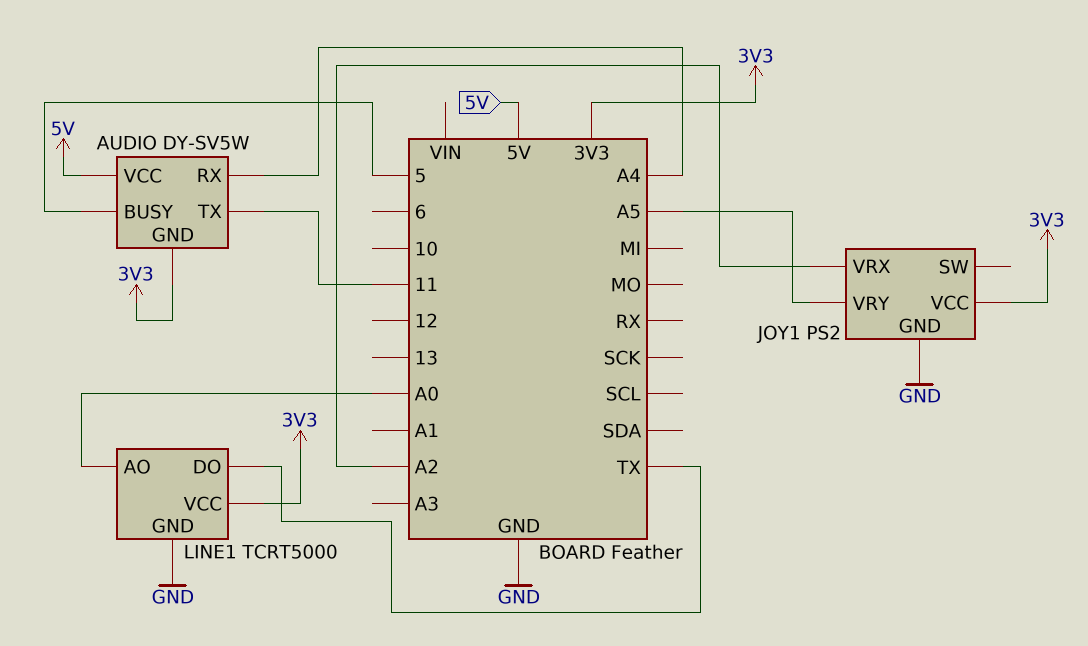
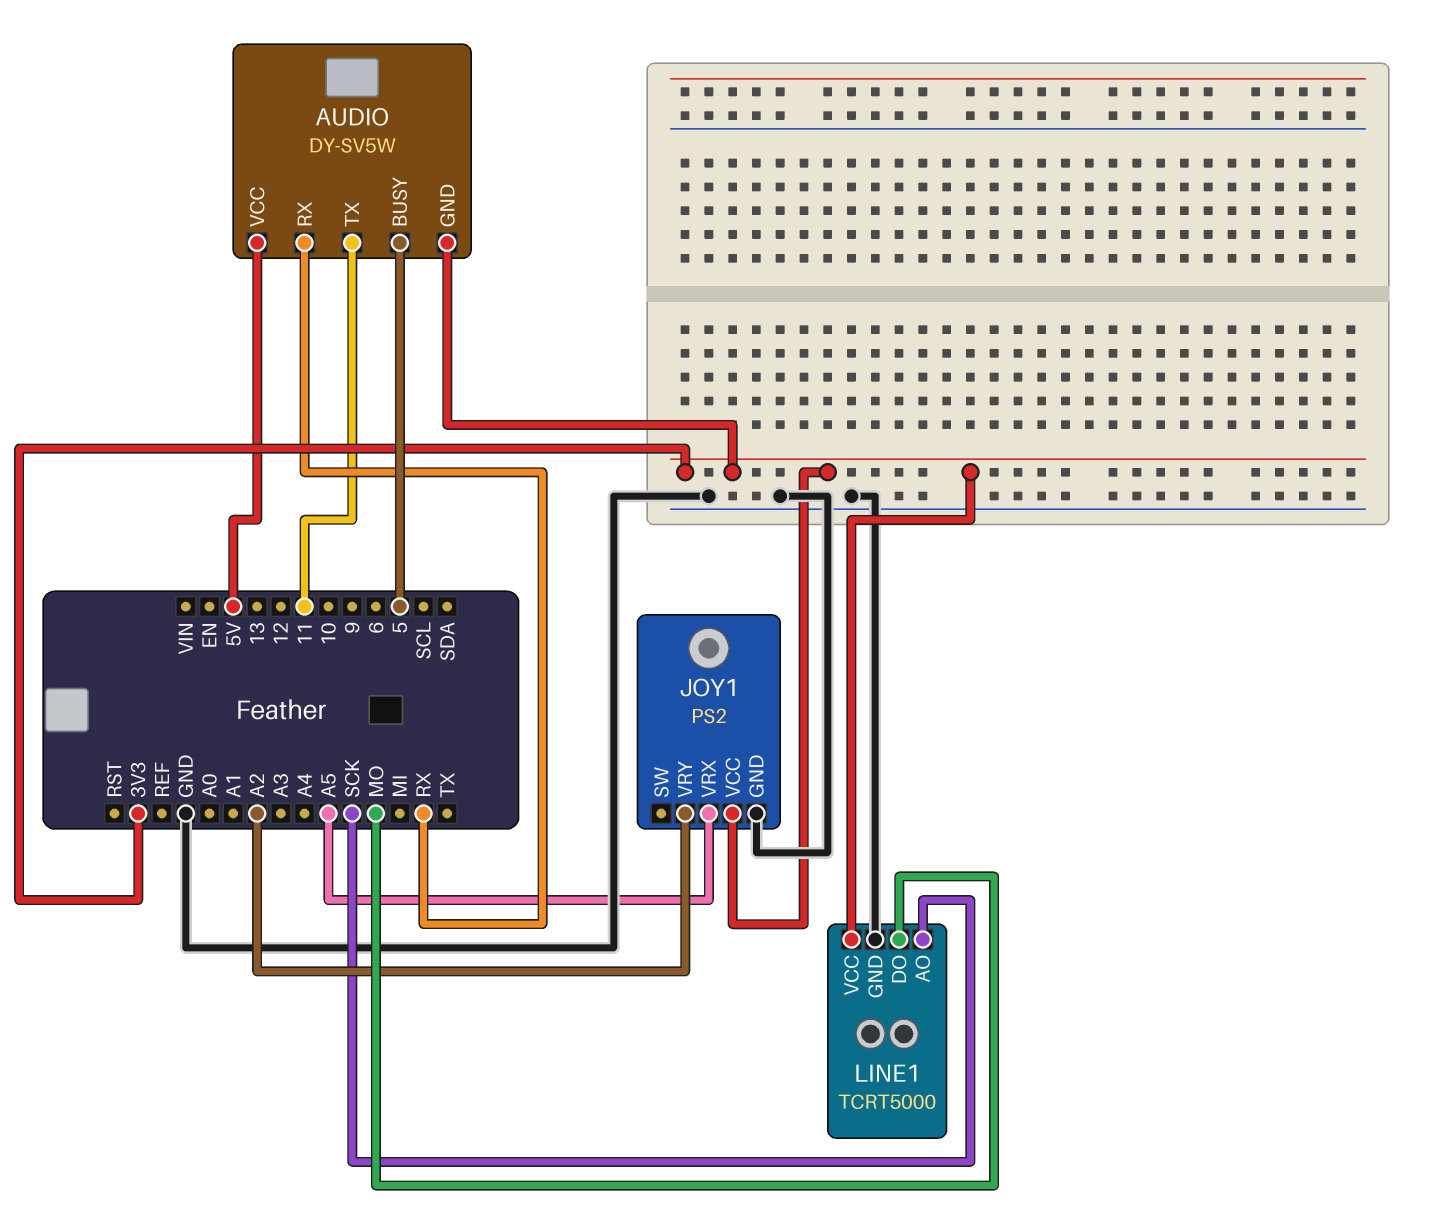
AUDIO pin RX: A4 -> RX
JOY1 pin VRX: A2 -> A5
JOY1 pin VRY: A5 -> A2
LINE1 pin AO: A0 -> SCK
LINE1 pin DO: TX -> MO

